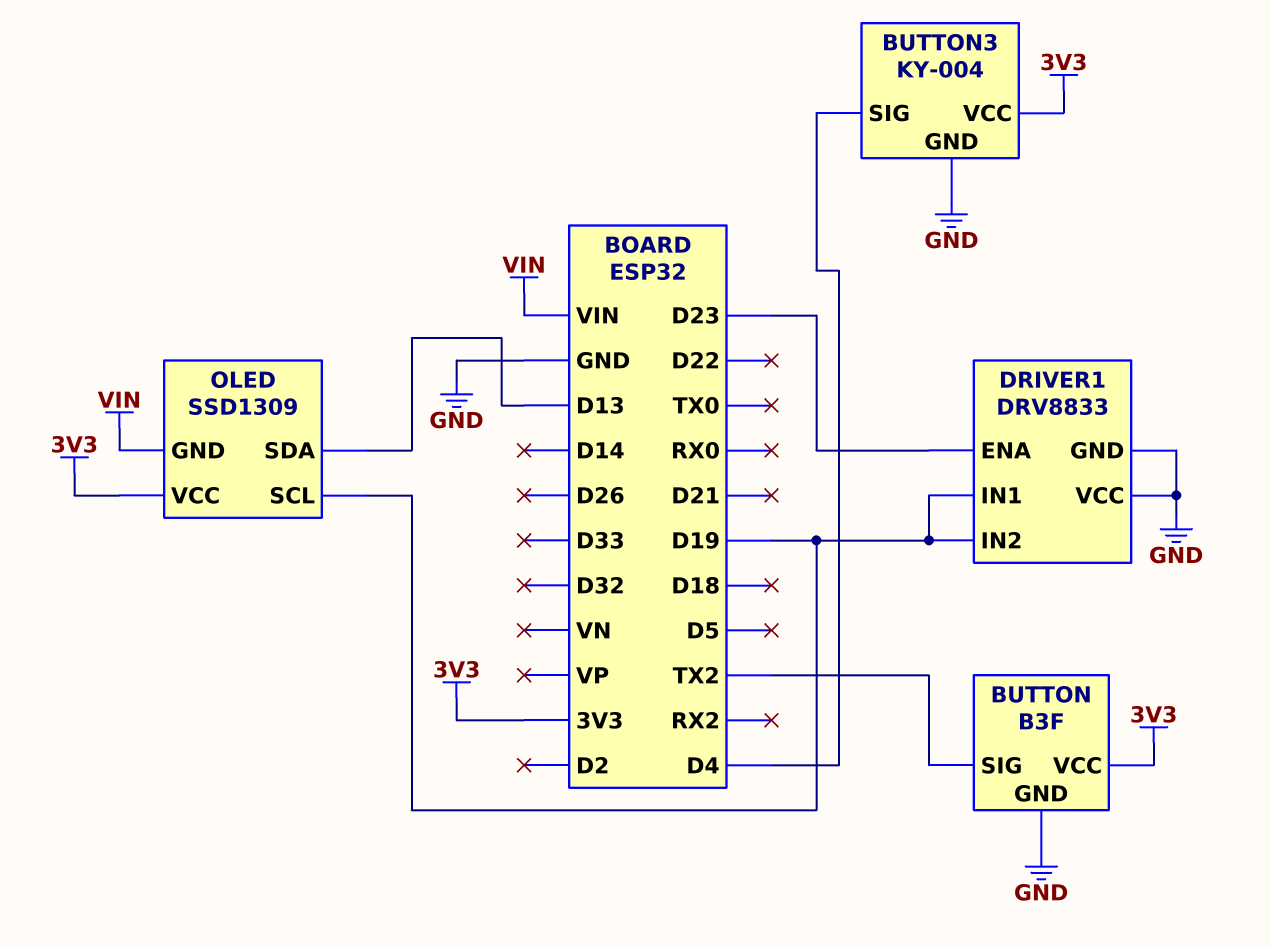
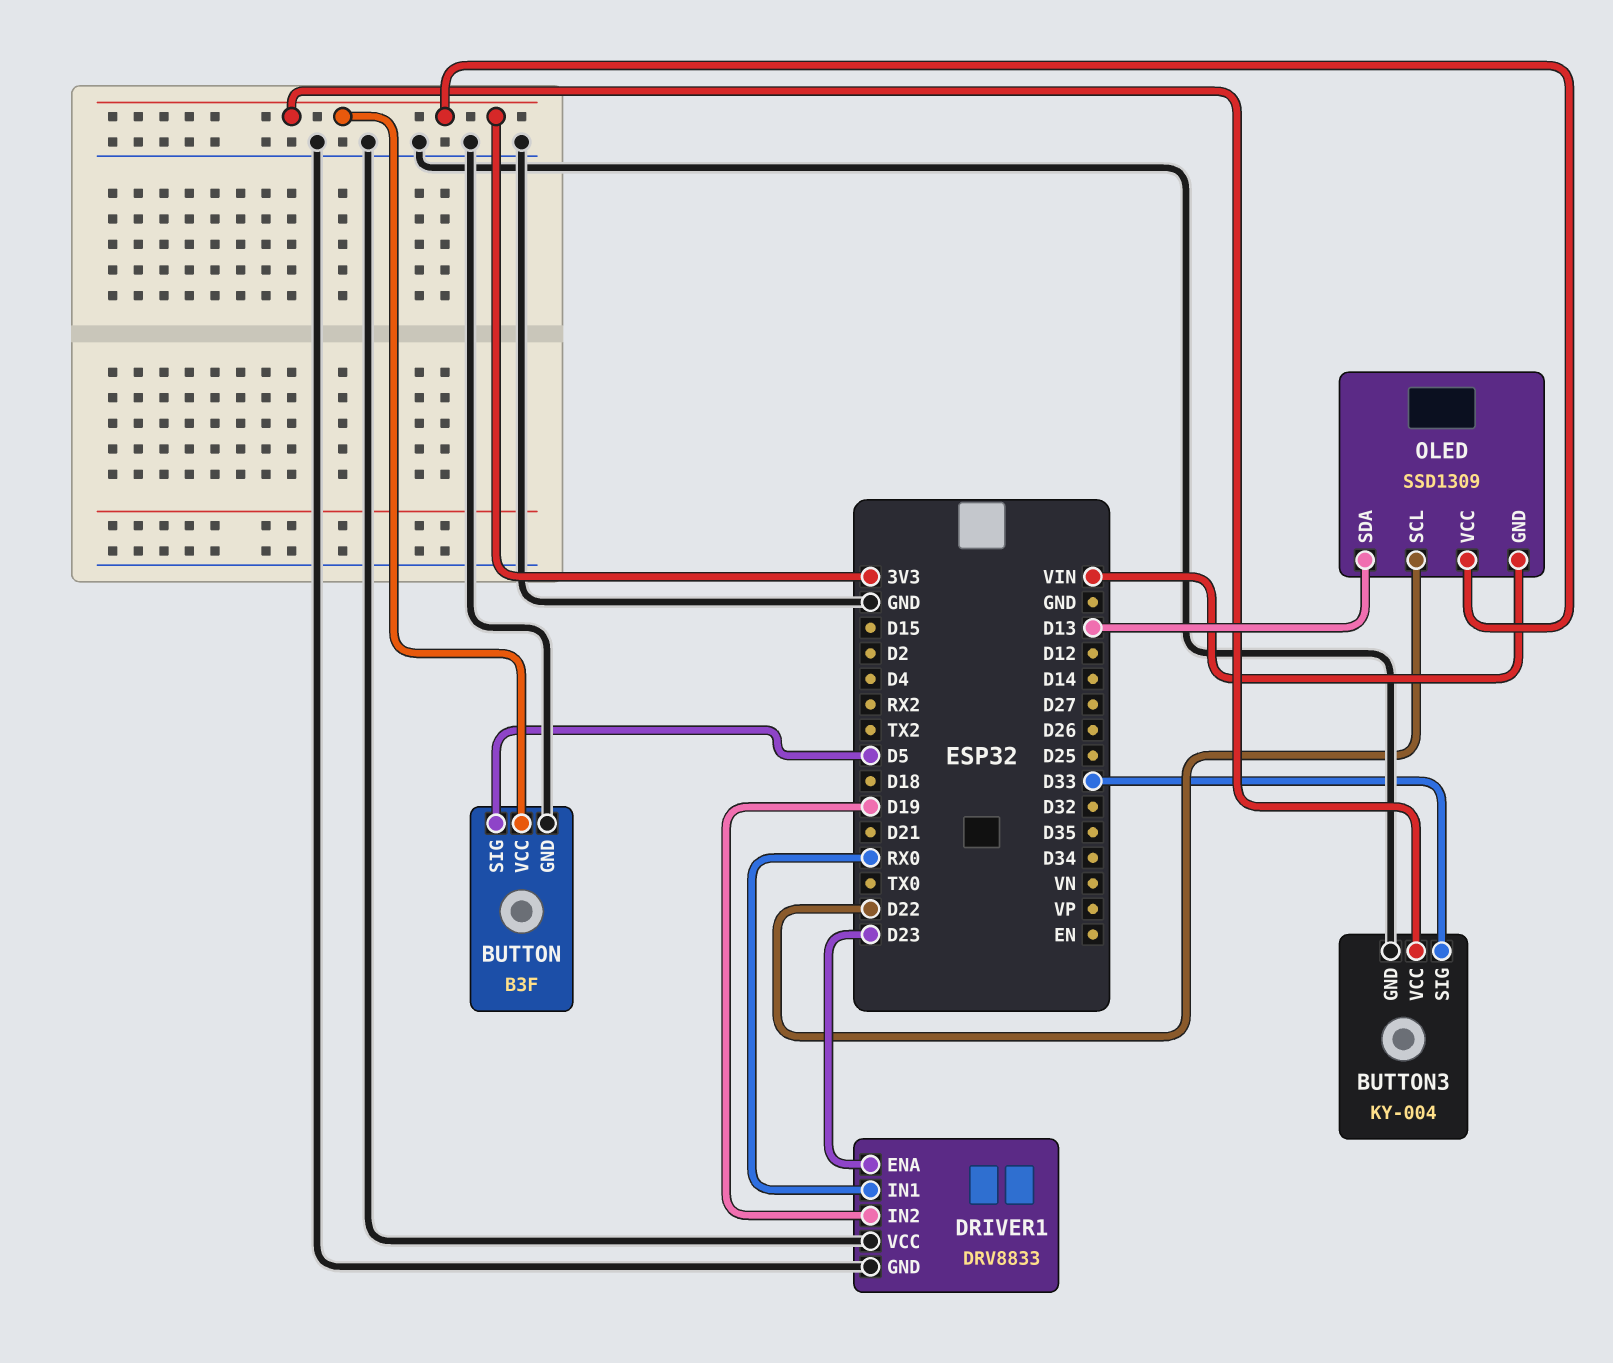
BUTTON pin SIG: TX2 -> D5
BUTTON3 pin SIG: D4 -> D33
DRIVER1 pin IN1: D19 -> RX0
OLED pin SCL: D19 -> D22

